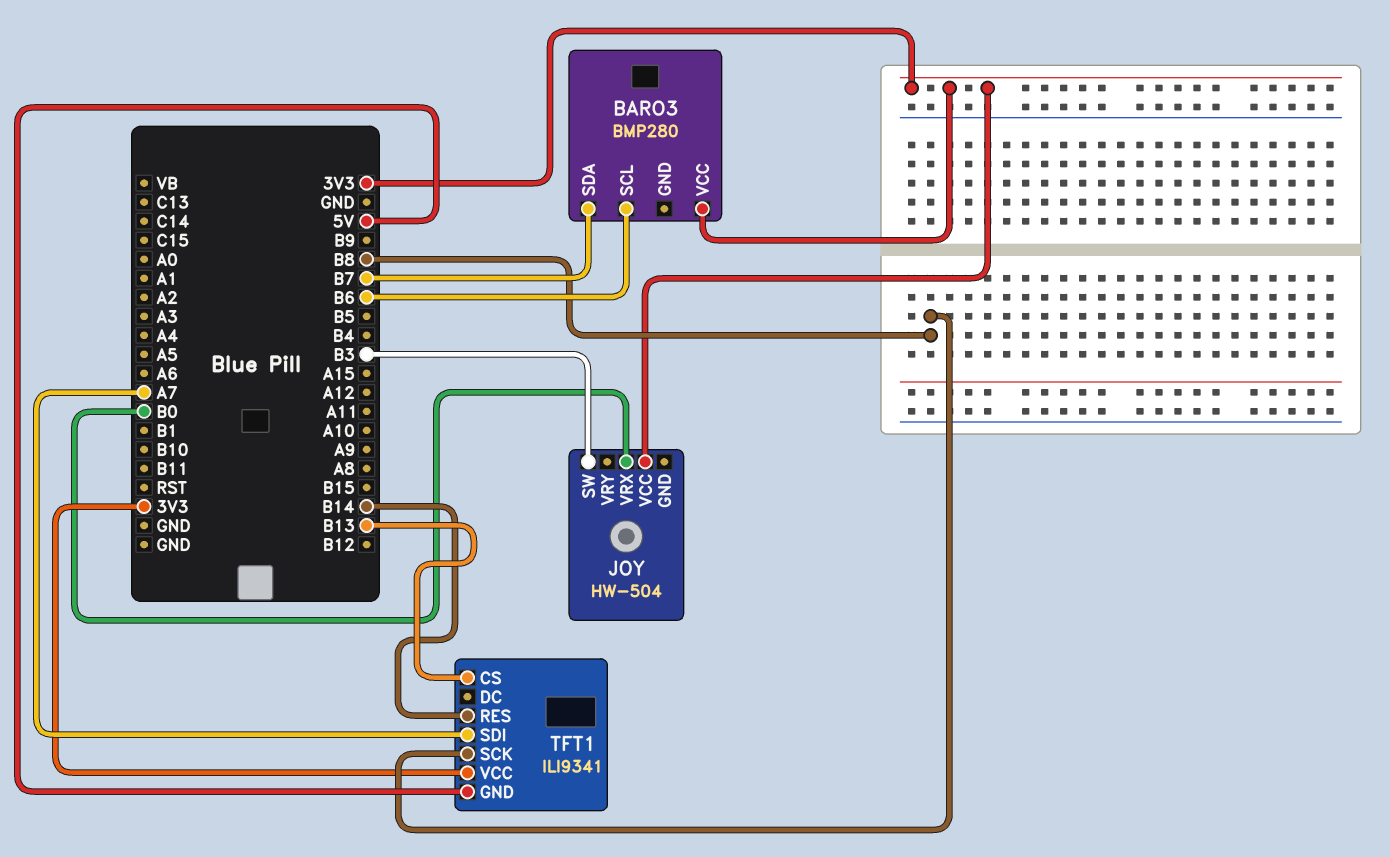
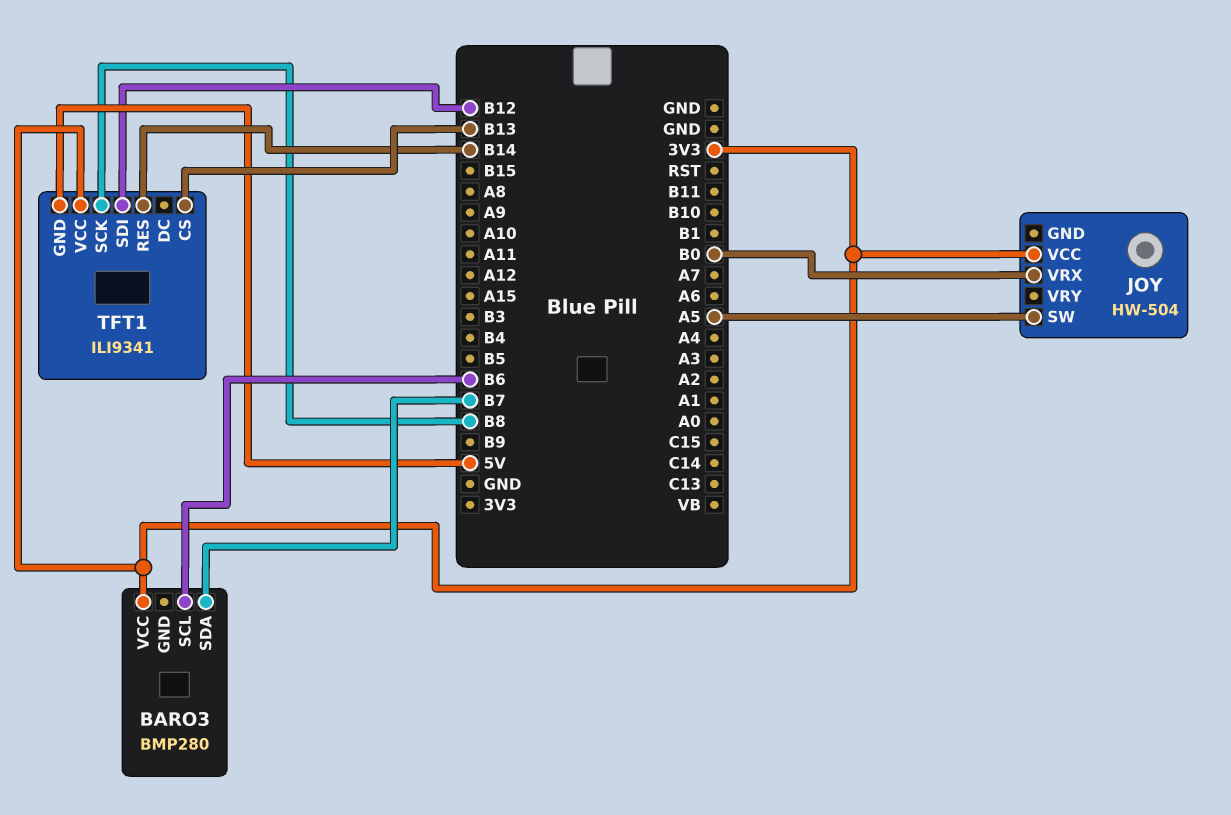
JOY pin SW: B3 -> A5
TFT1 pin SDI: A7 -> B12

